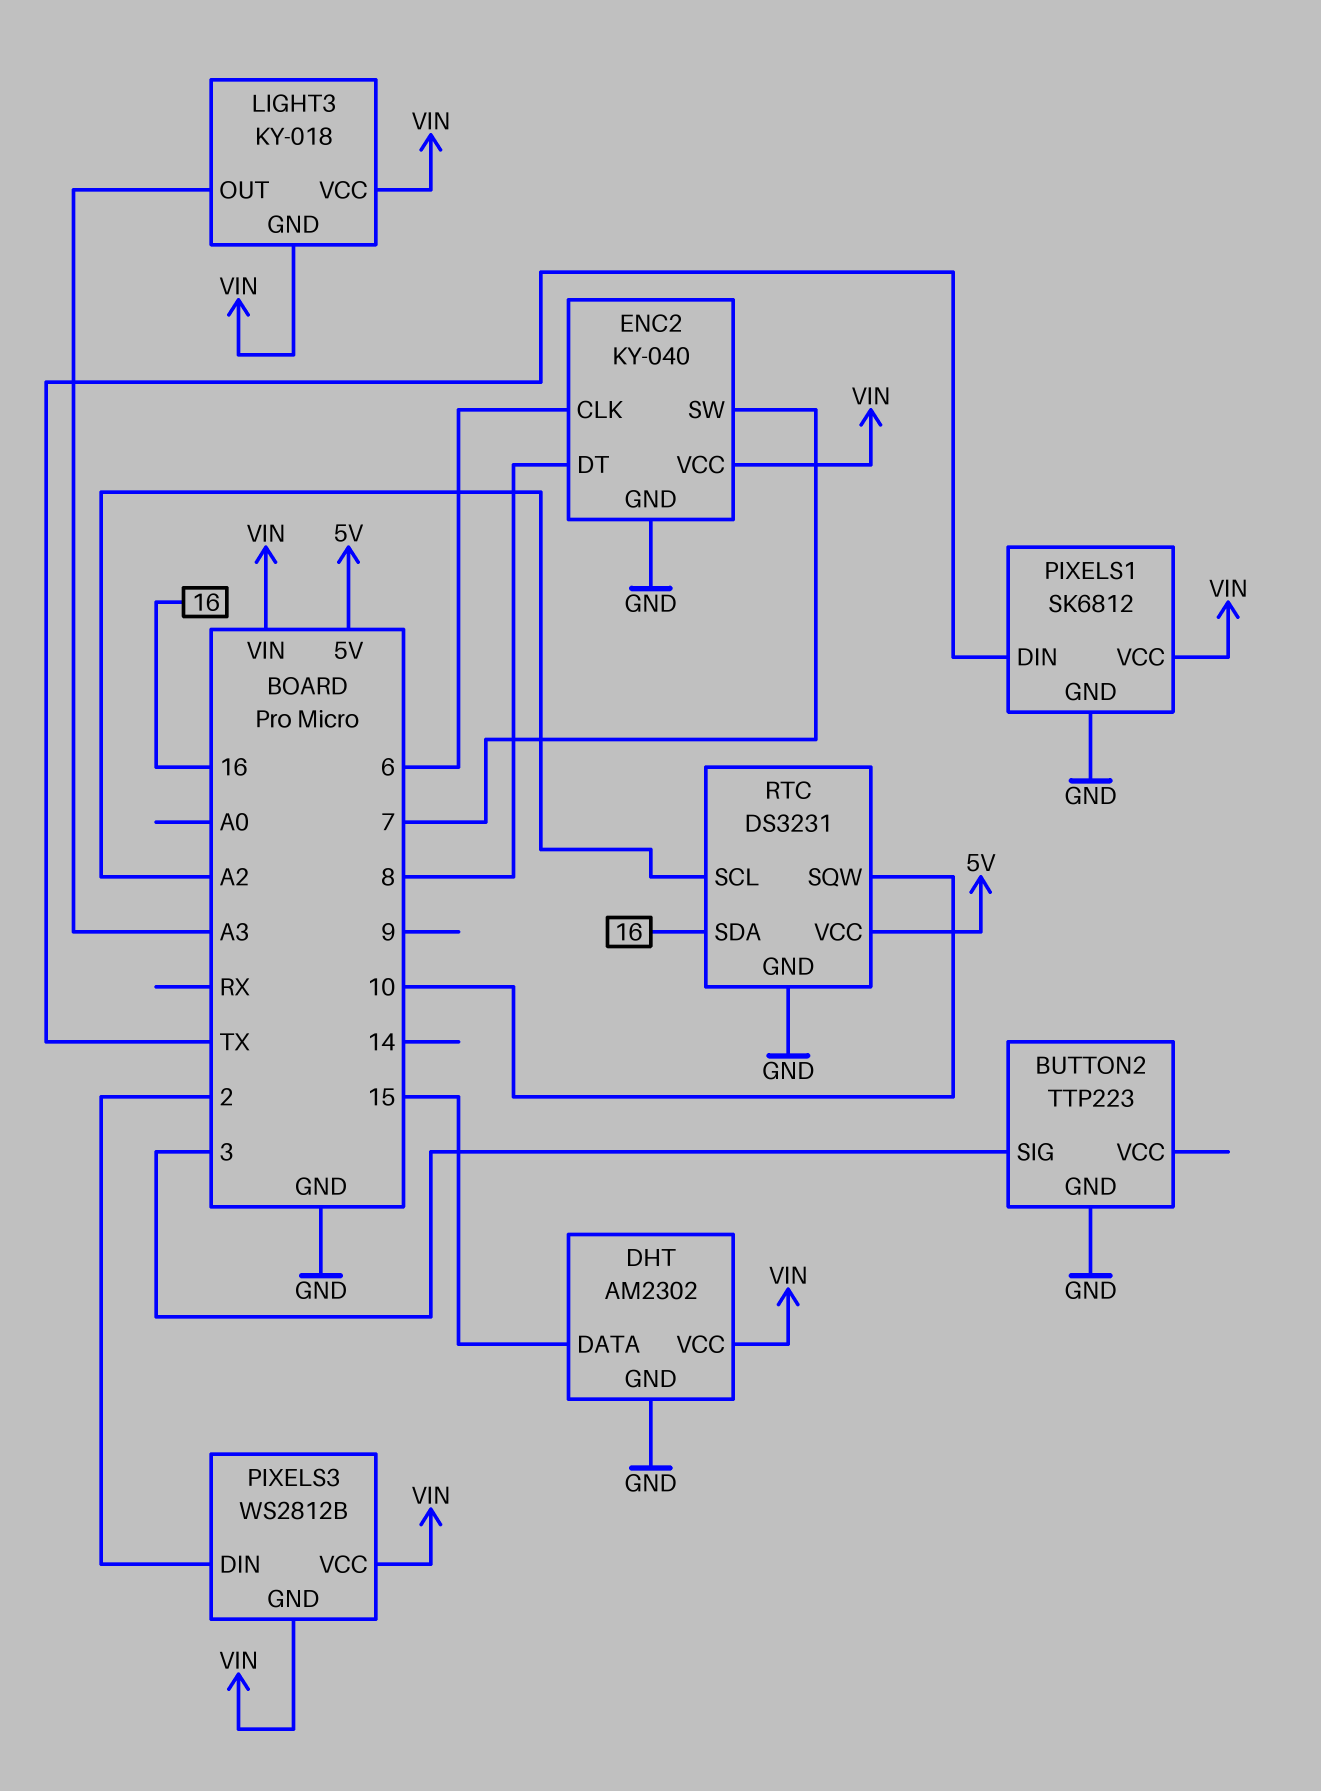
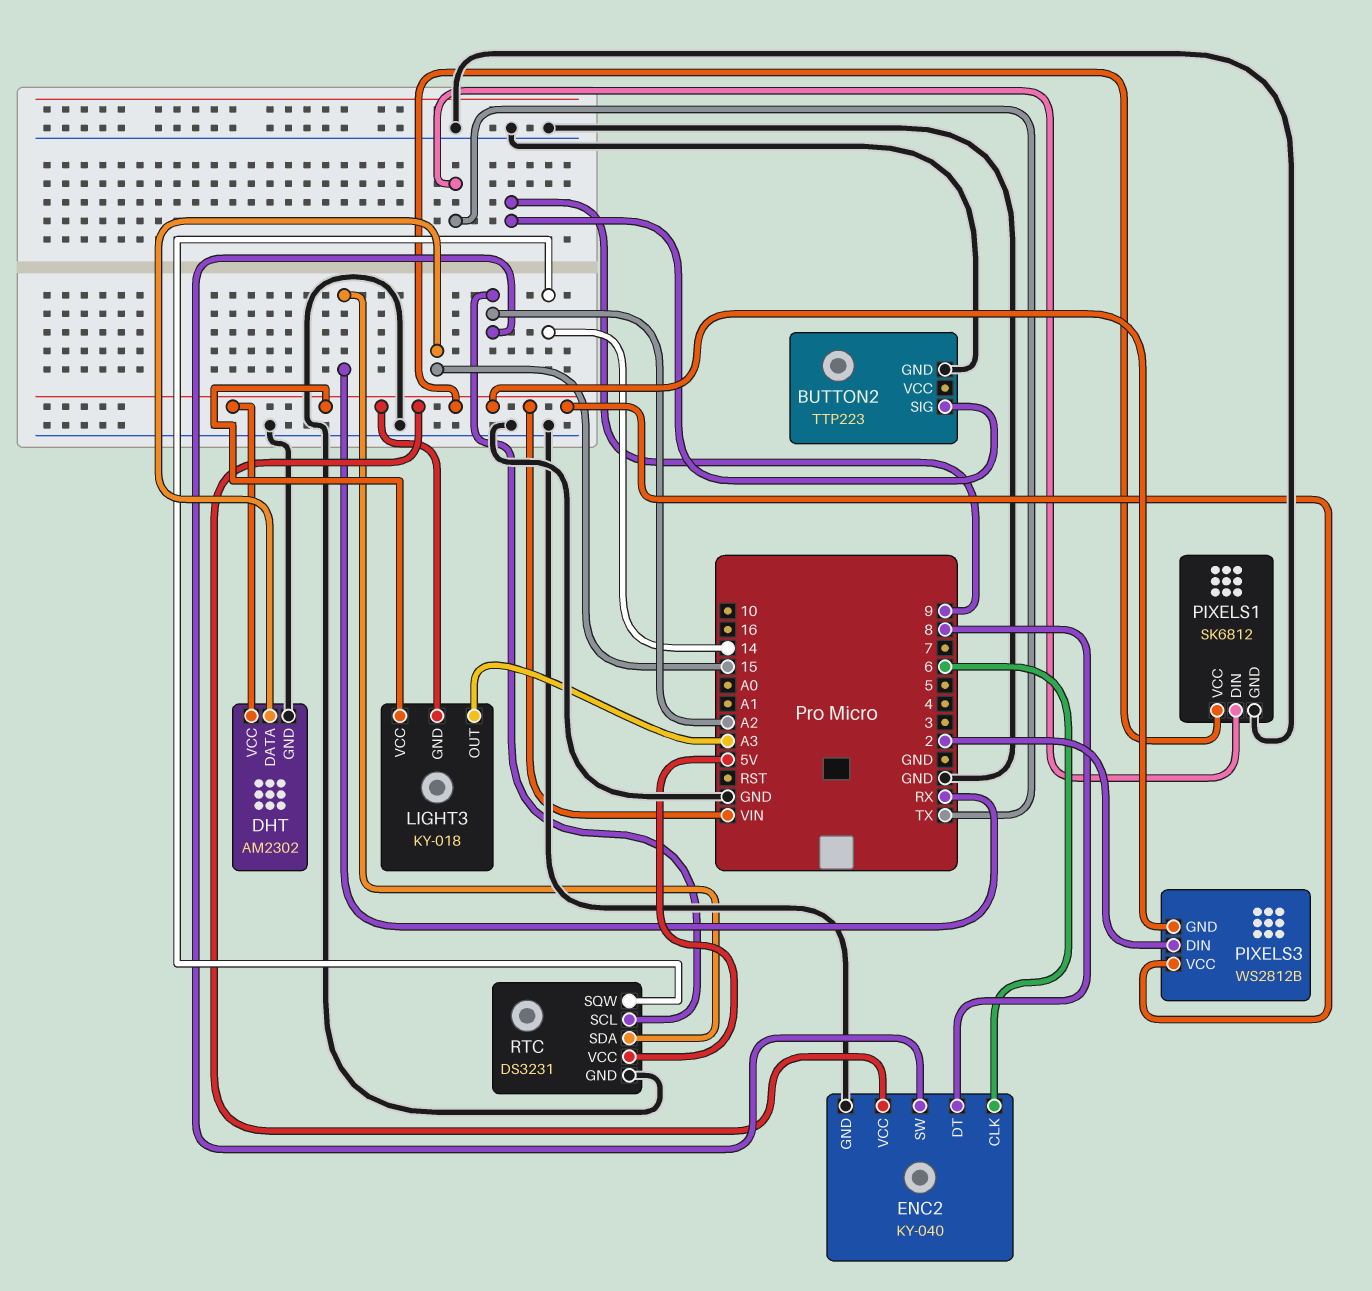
BUTTON2 pin SIG: 3 -> 9
ENC2 pin SW: 7 -> A2
RTC pin SDA: 16 -> RX
RTC pin SQW: 10 -> 14

